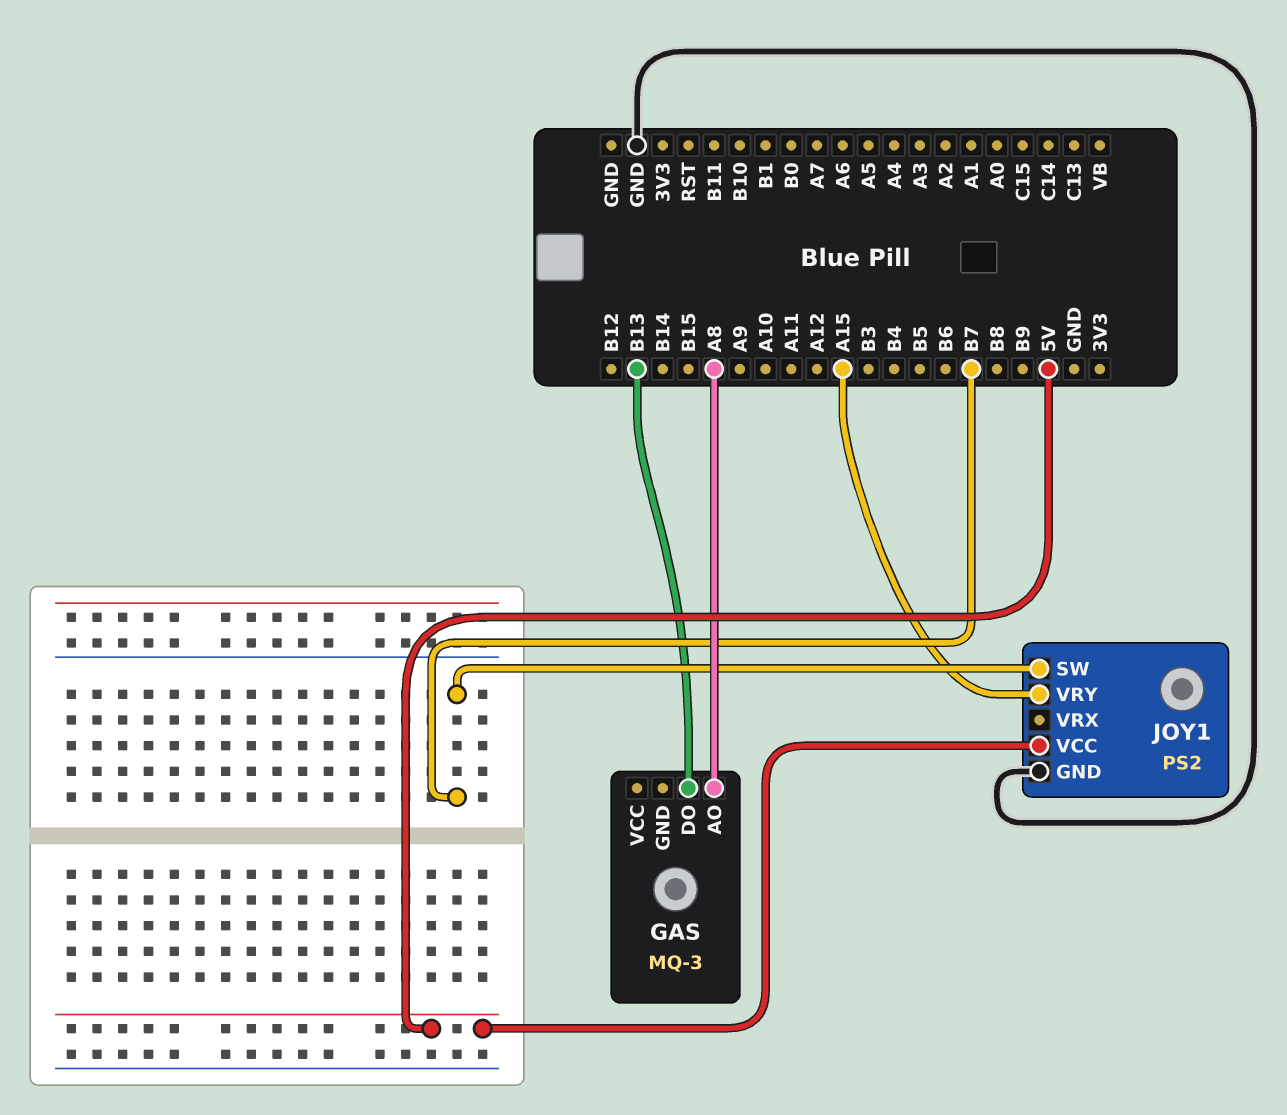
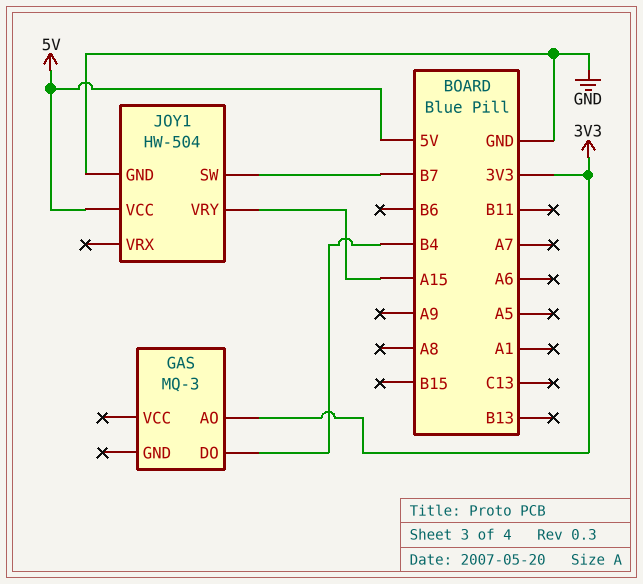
GAS pin AO: A8 -> 3V3
GAS pin DO: B13 -> B4
JOY1: PS2 -> HW-504

